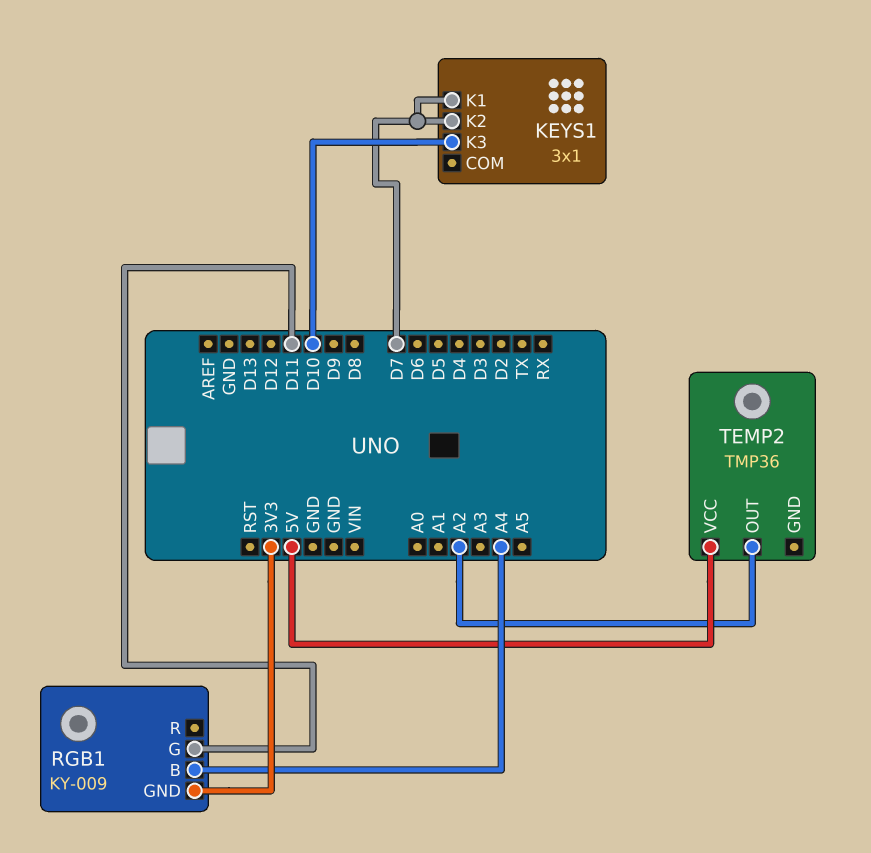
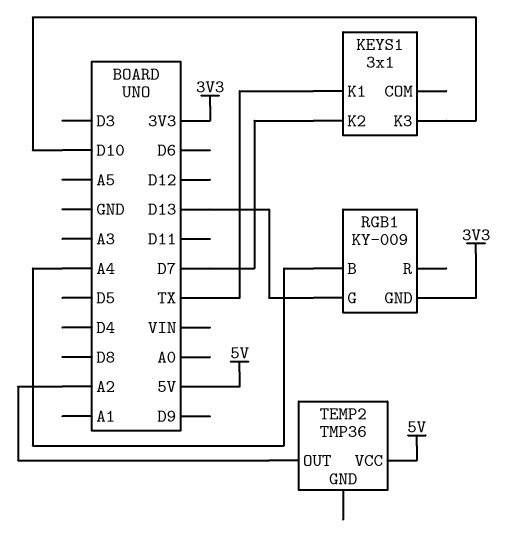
KEYS1 pin K1: D7 -> TX
RGB1 pin G: D11 -> D13

